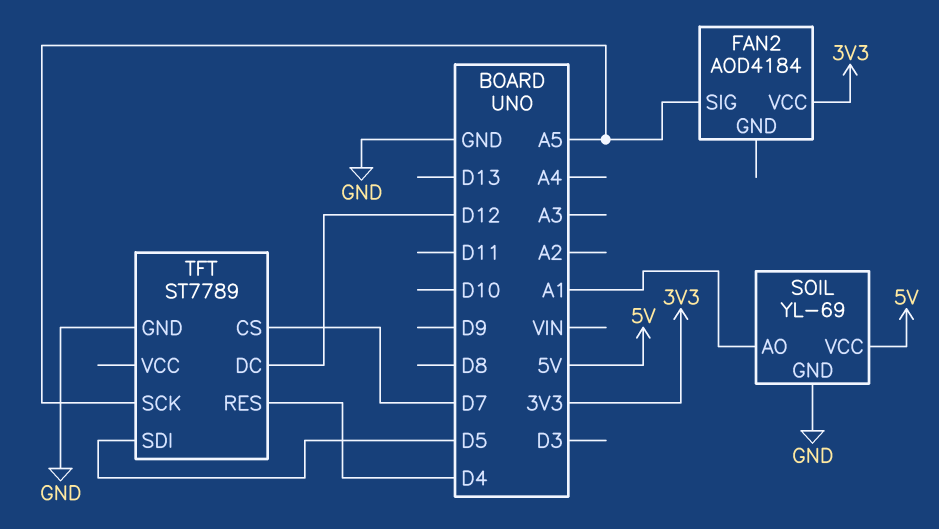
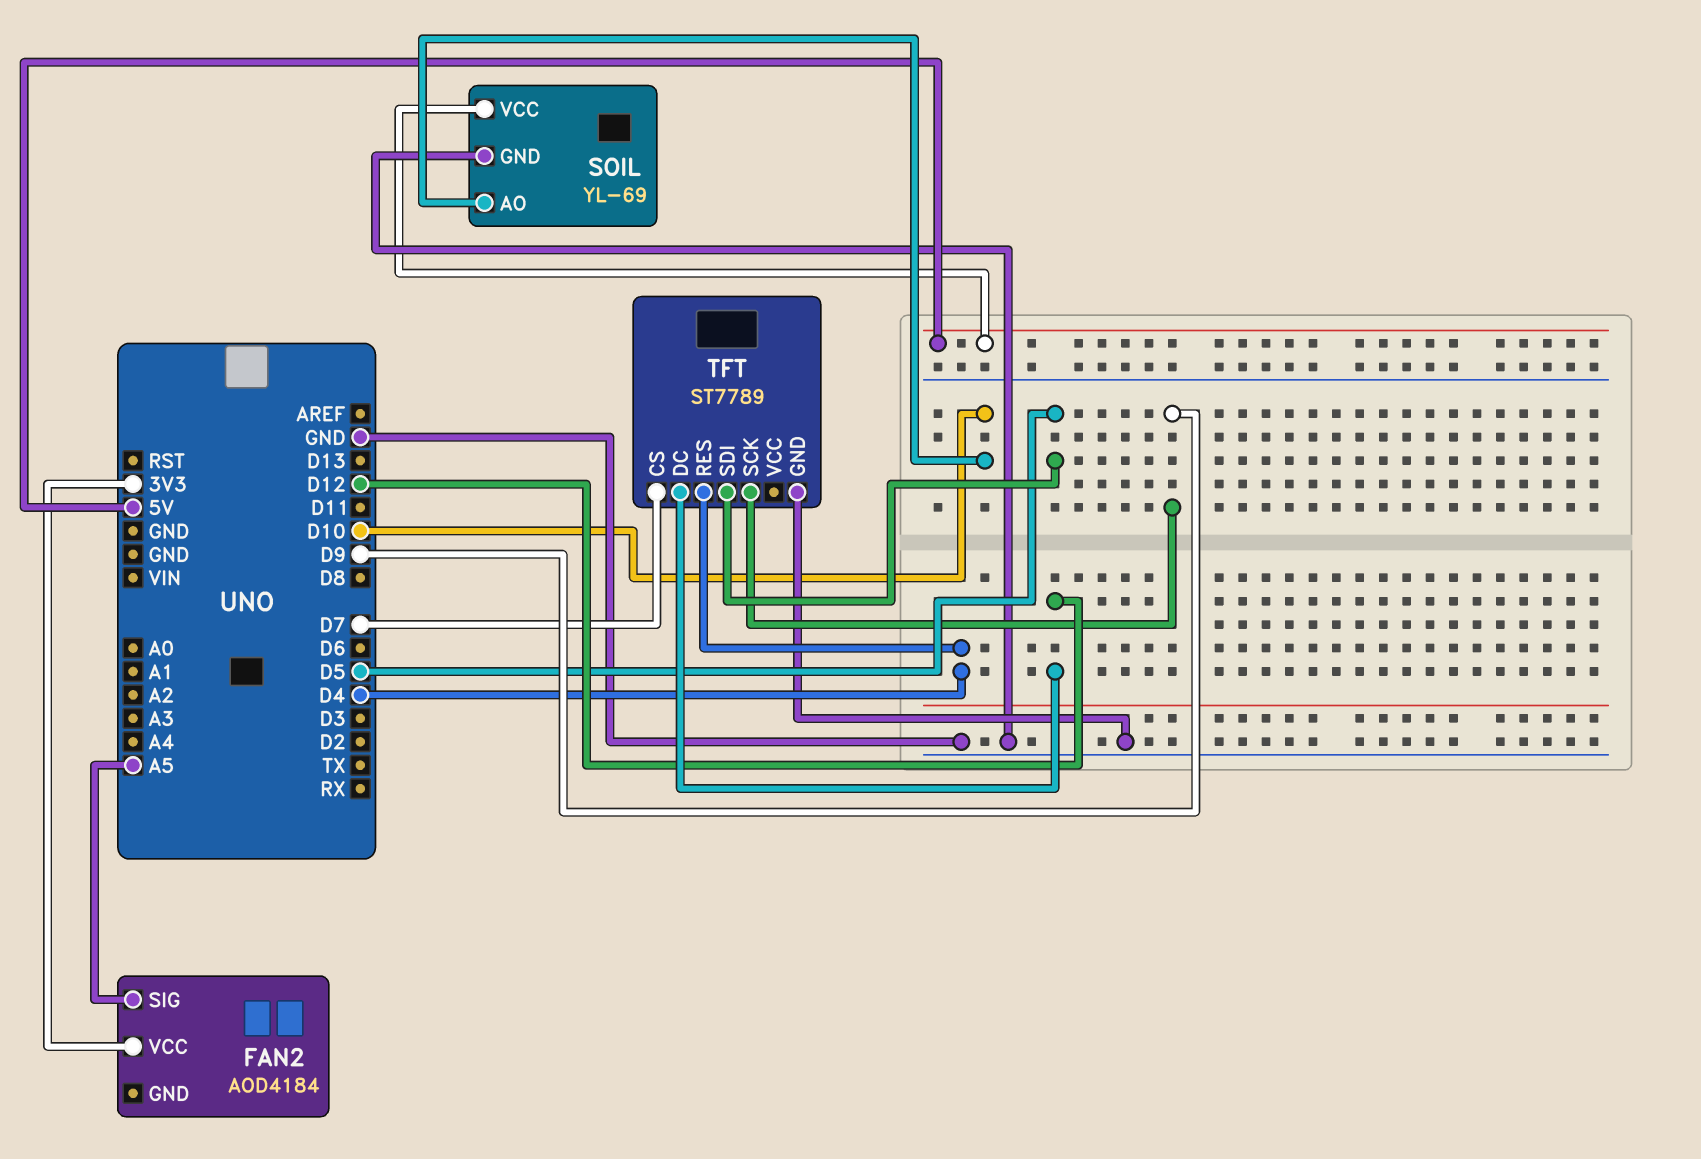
SOIL pin AO: A1 -> D10
TFT pin SCK: A5 -> D9

